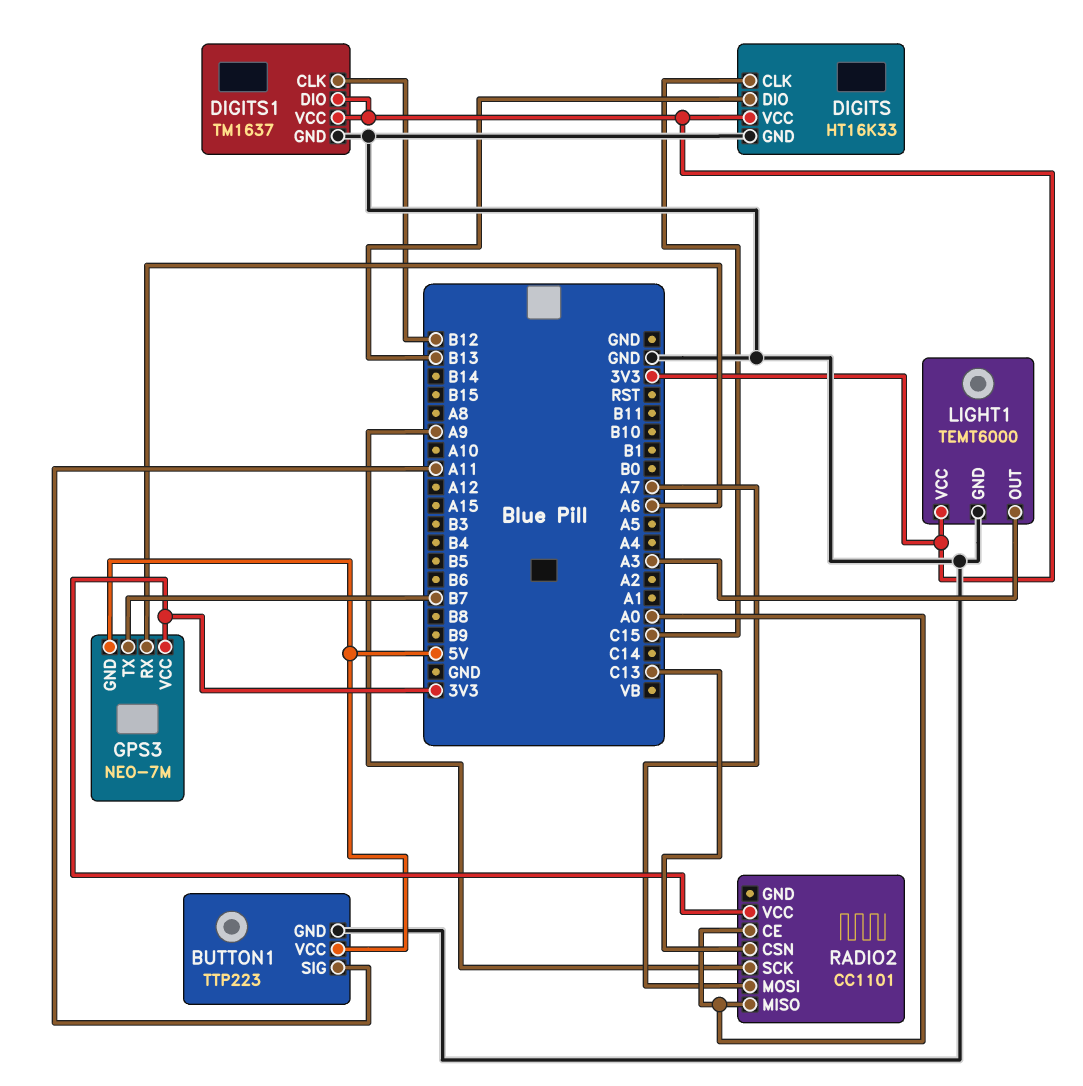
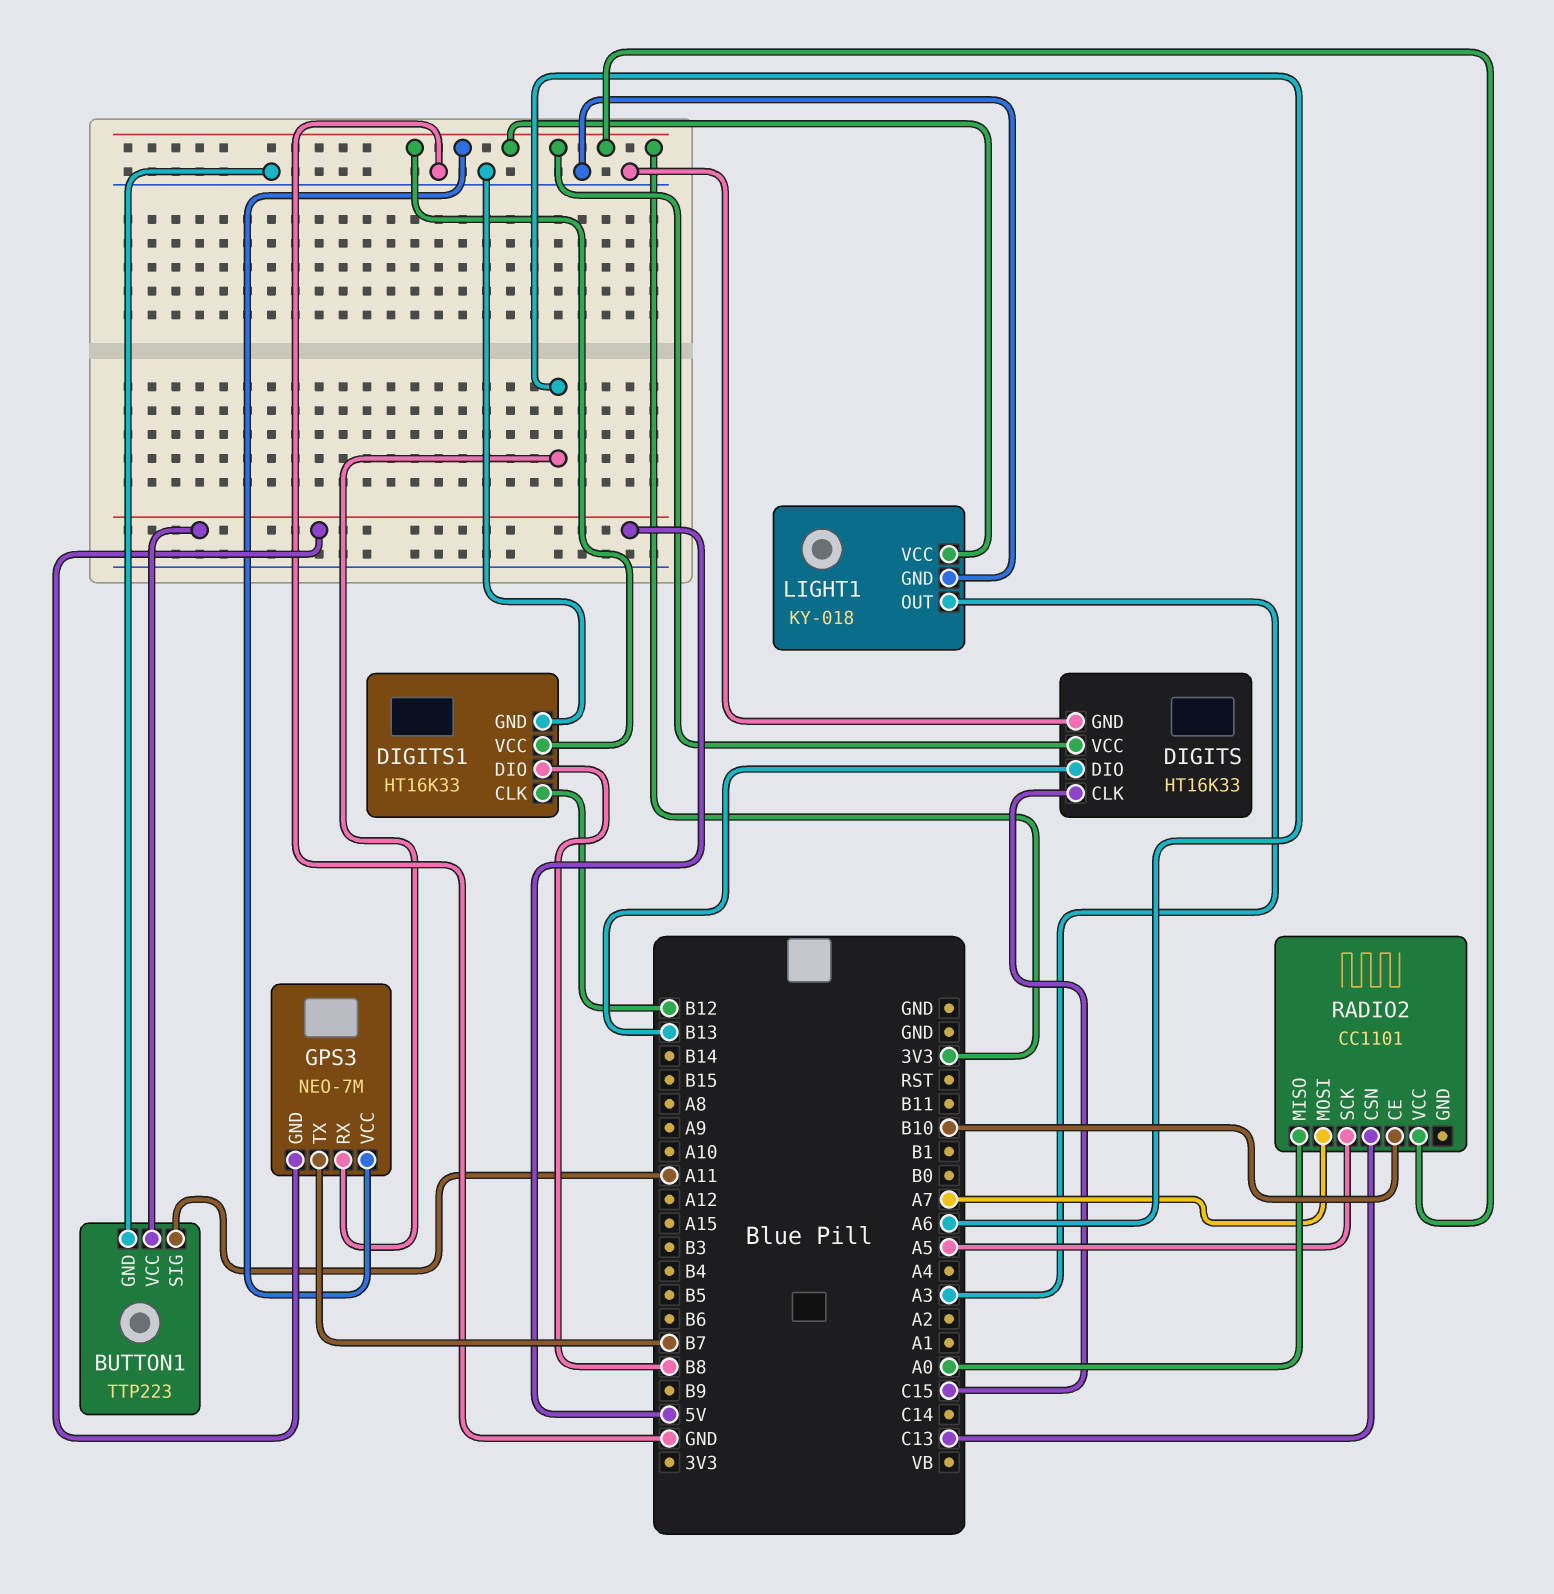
DIGITS1: TM1637 -> HT16K33
DIGITS1 pin DIO: 3V3 -> B8
LIGHT1: TEMT6000 -> KY-018
RADIO2 pin CE: A0 -> B10
RADIO2 pin SCK: A9 -> A5

